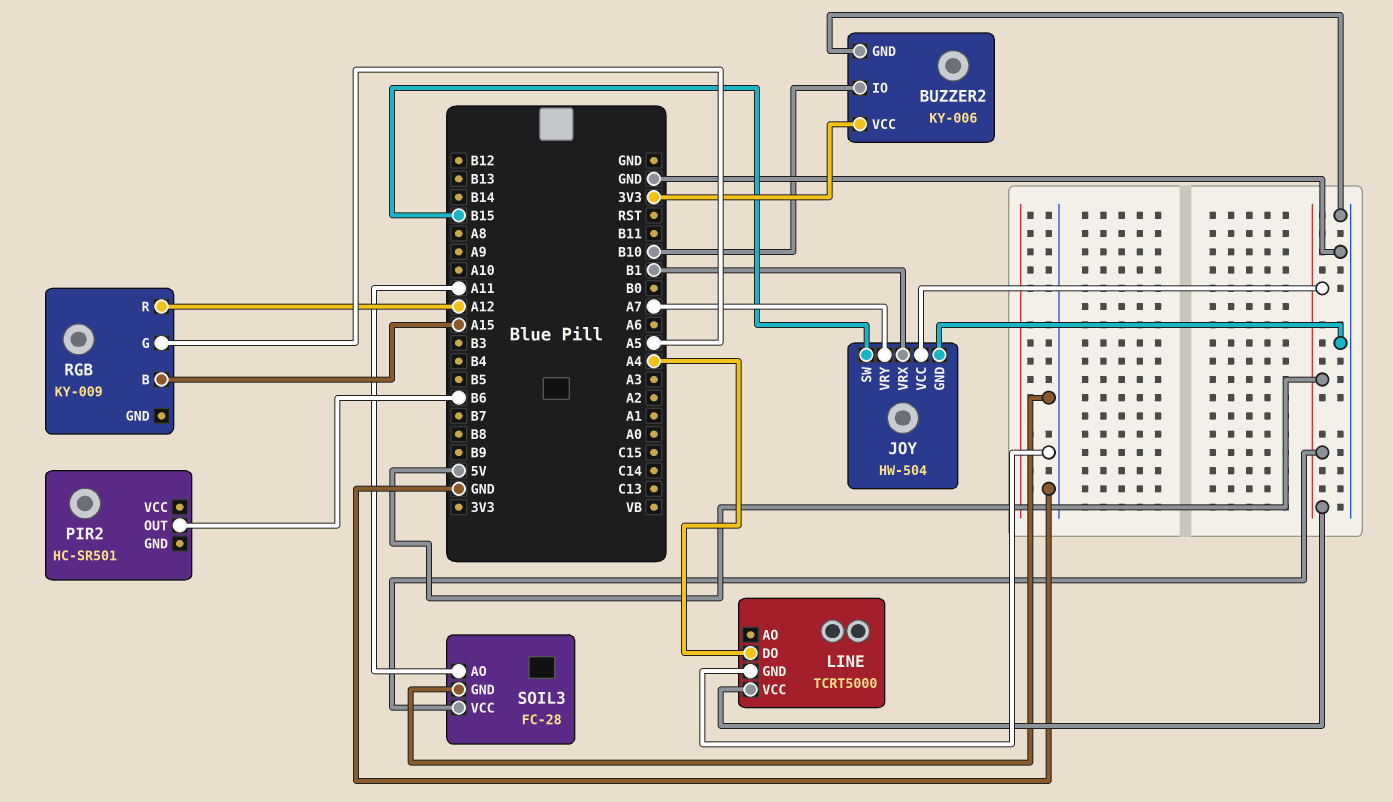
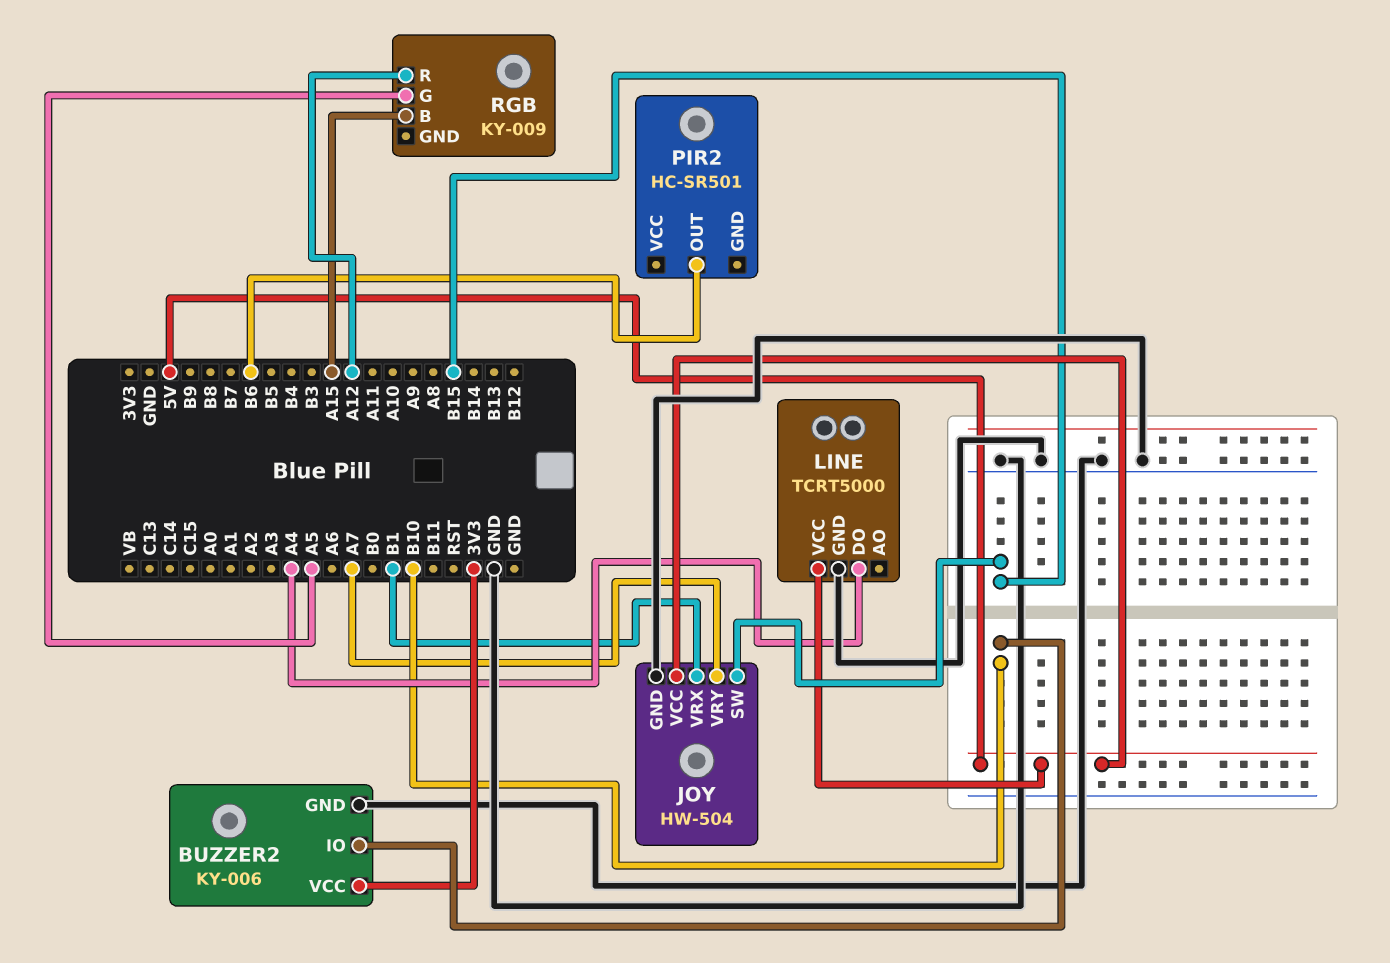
SOIL3: FC-28 -> none
SOIL3 pin AO: A11 -> none
SOIL3 pin GND: GND -> none
SOIL3 pin VCC: 5V -> none

